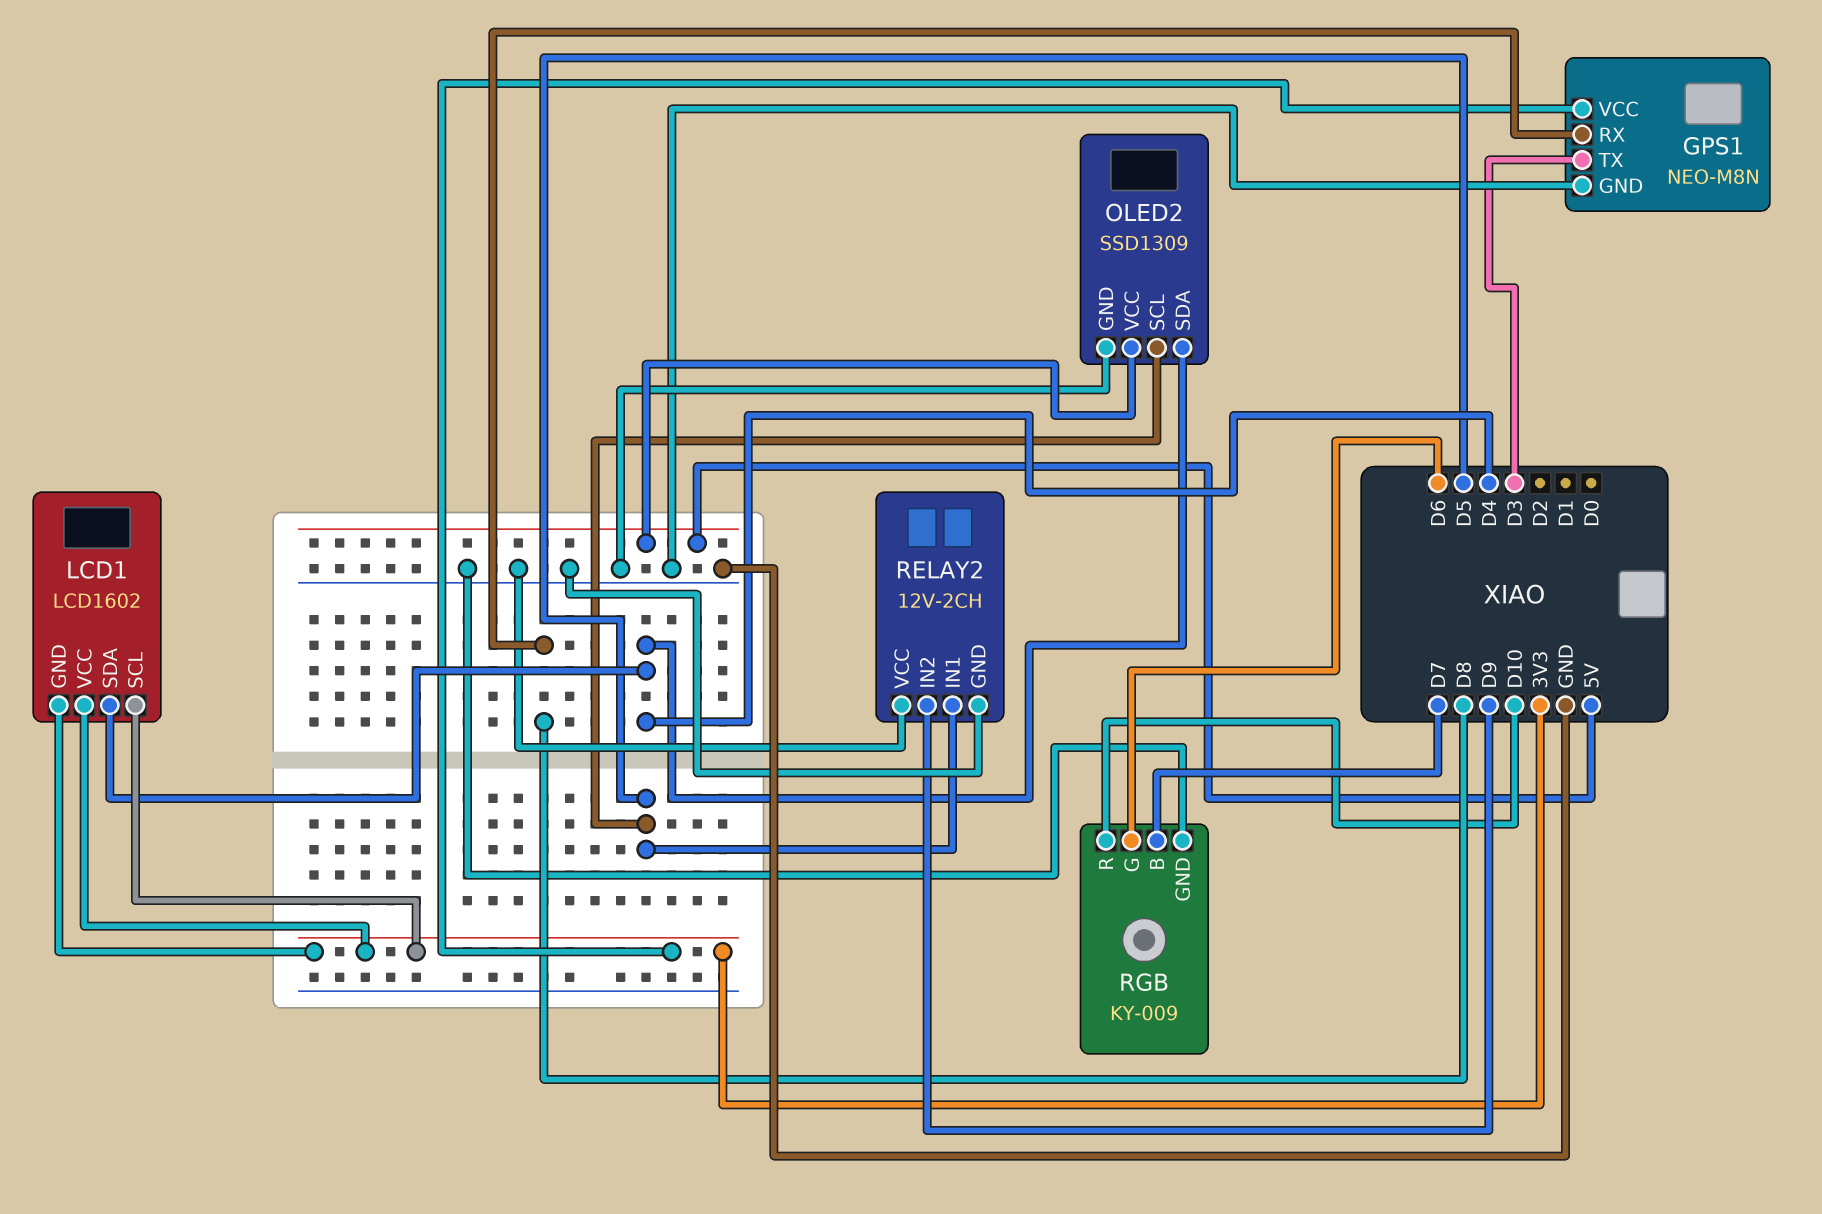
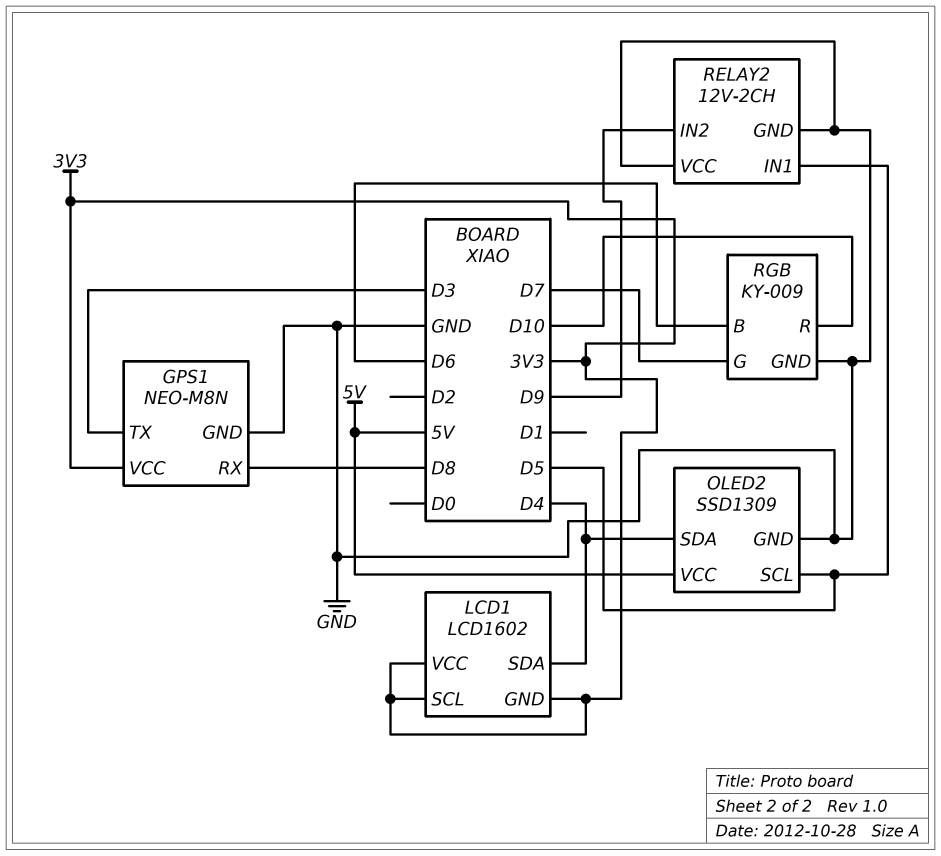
RGB pin B: D7 -> D6
RGB pin G: D6 -> D7

